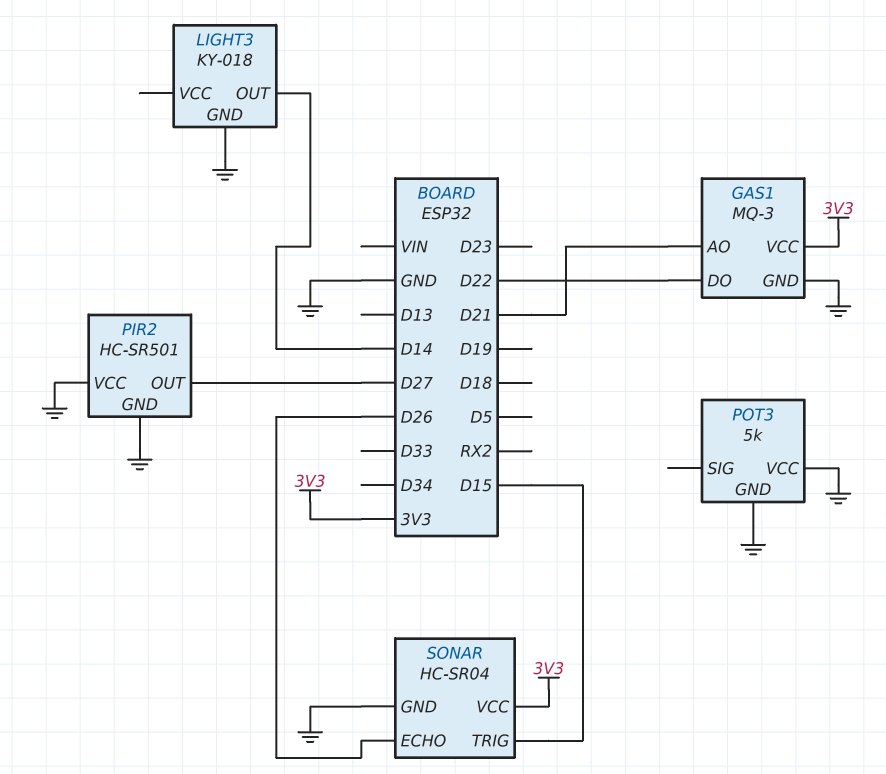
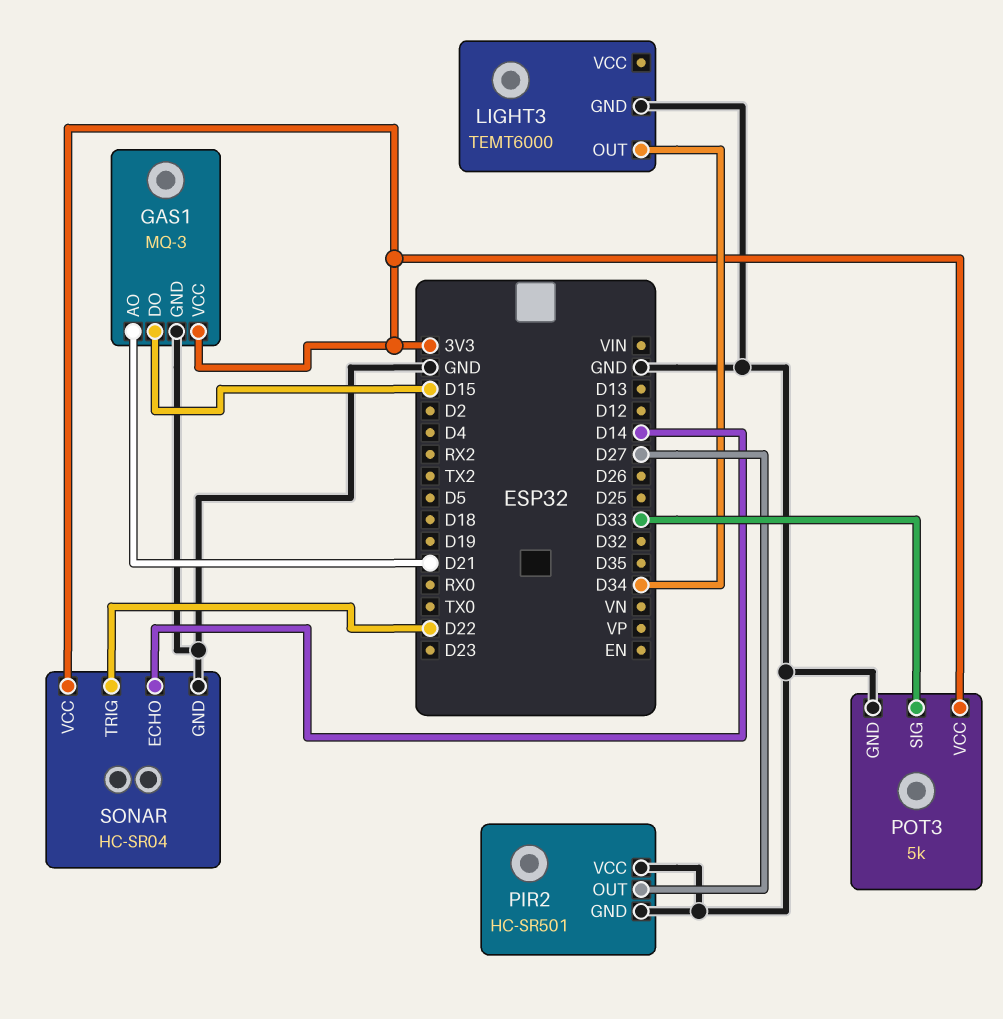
GAS1 pin DO: D22 -> D15
LIGHT3: KY-018 -> TEMT6000
LIGHT3 pin OUT: D14 -> D34
POT3 pin SIG: none -> D33
POT3 pin VCC: GND -> 3V3
SONAR pin ECHO: D26 -> D14
SONAR pin TRIG: D15 -> D22

